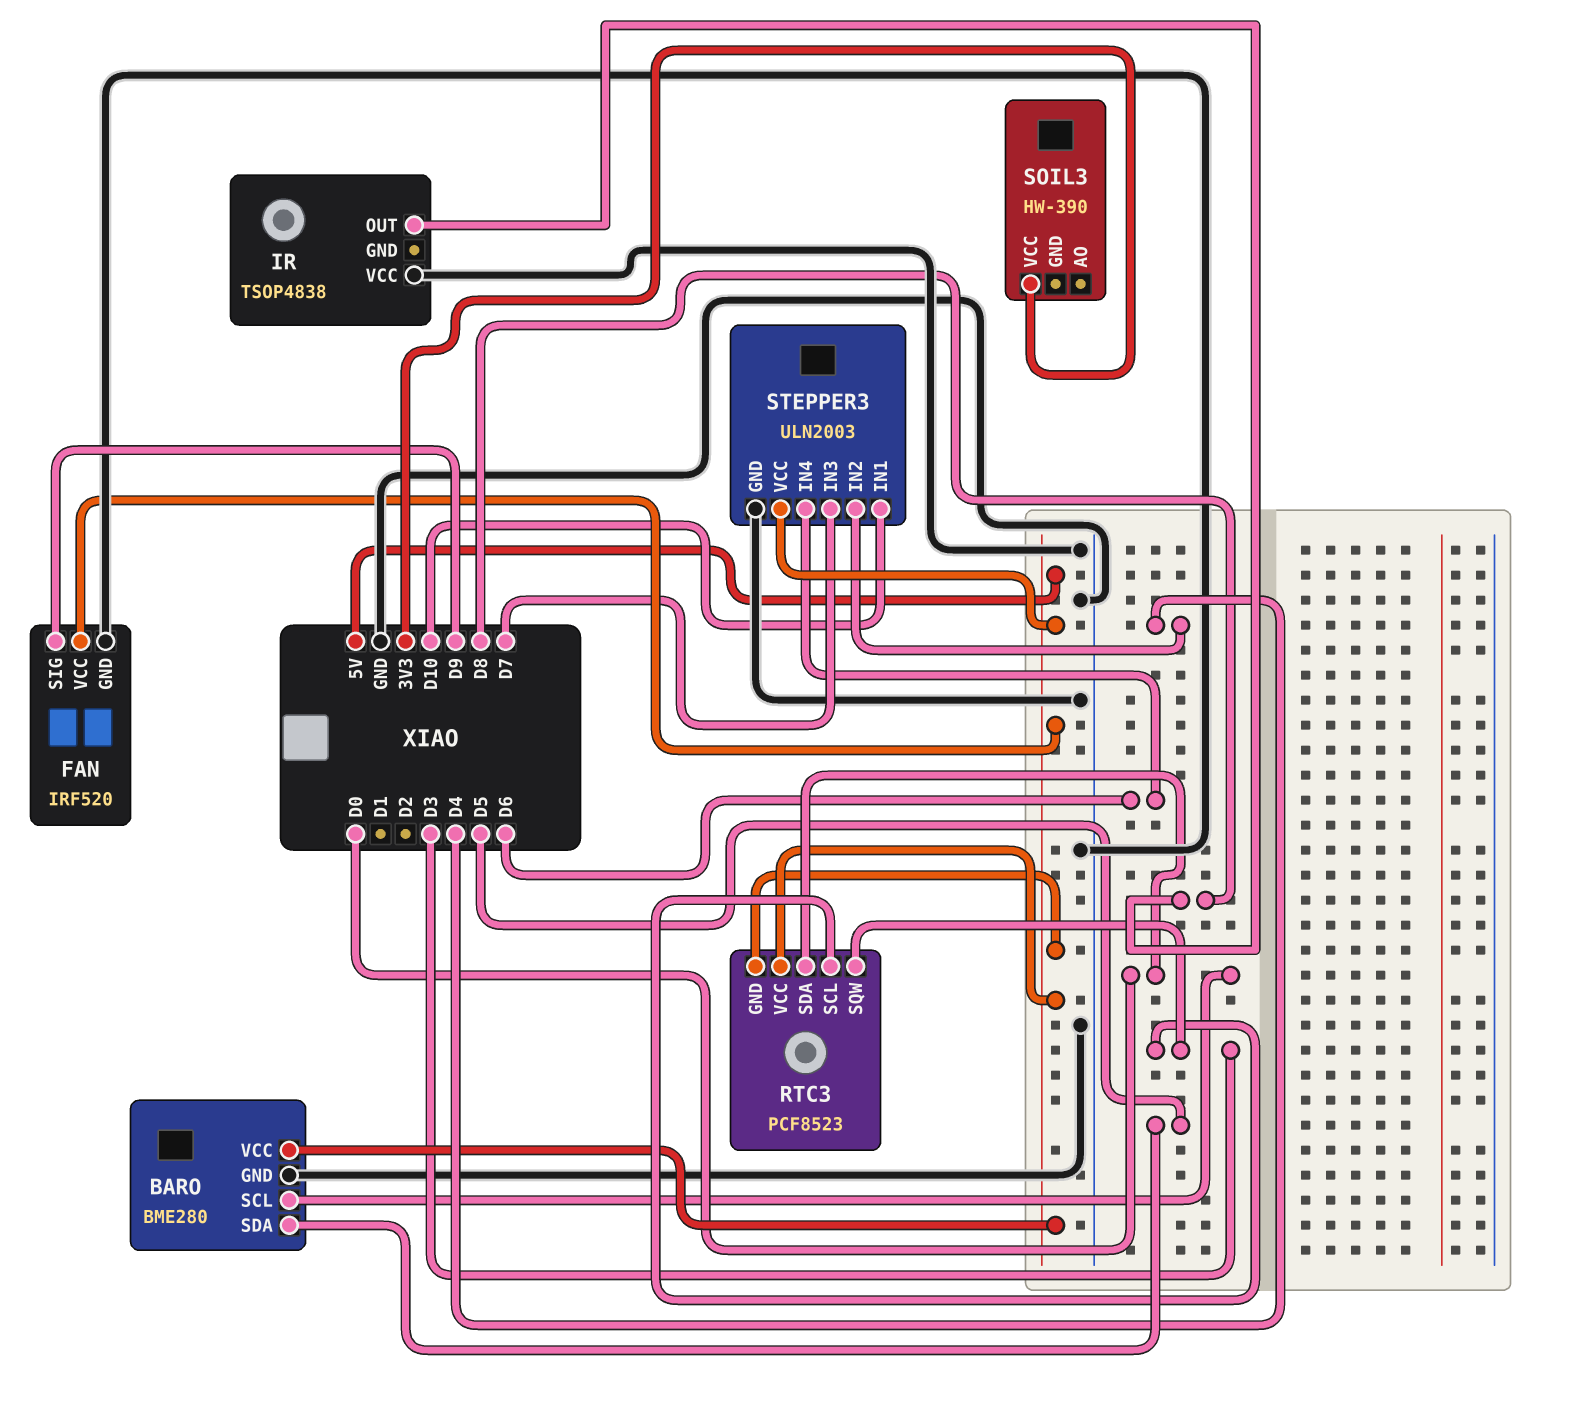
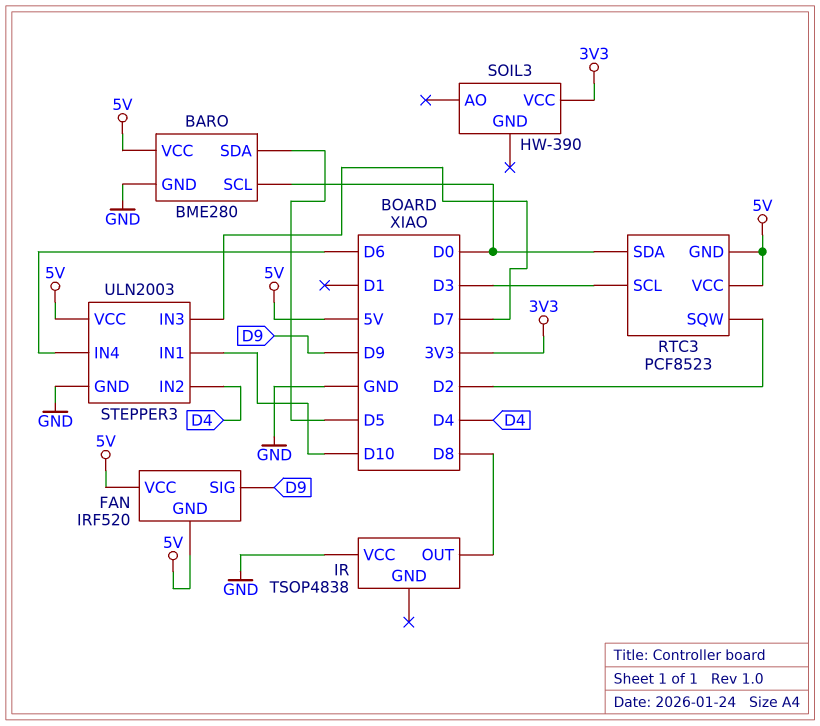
FAN pin GND: GND -> 5V
RTC3 pin SQW: D3 -> D2

